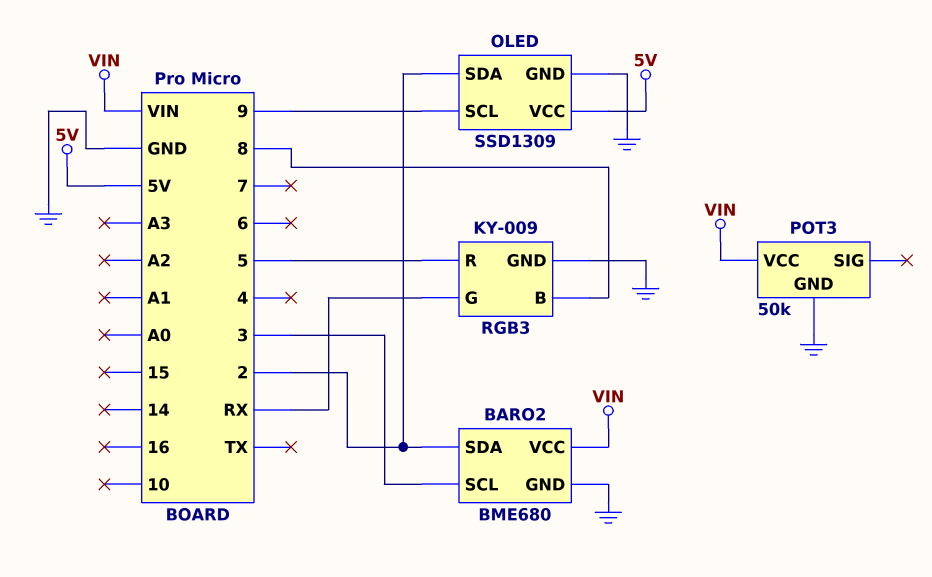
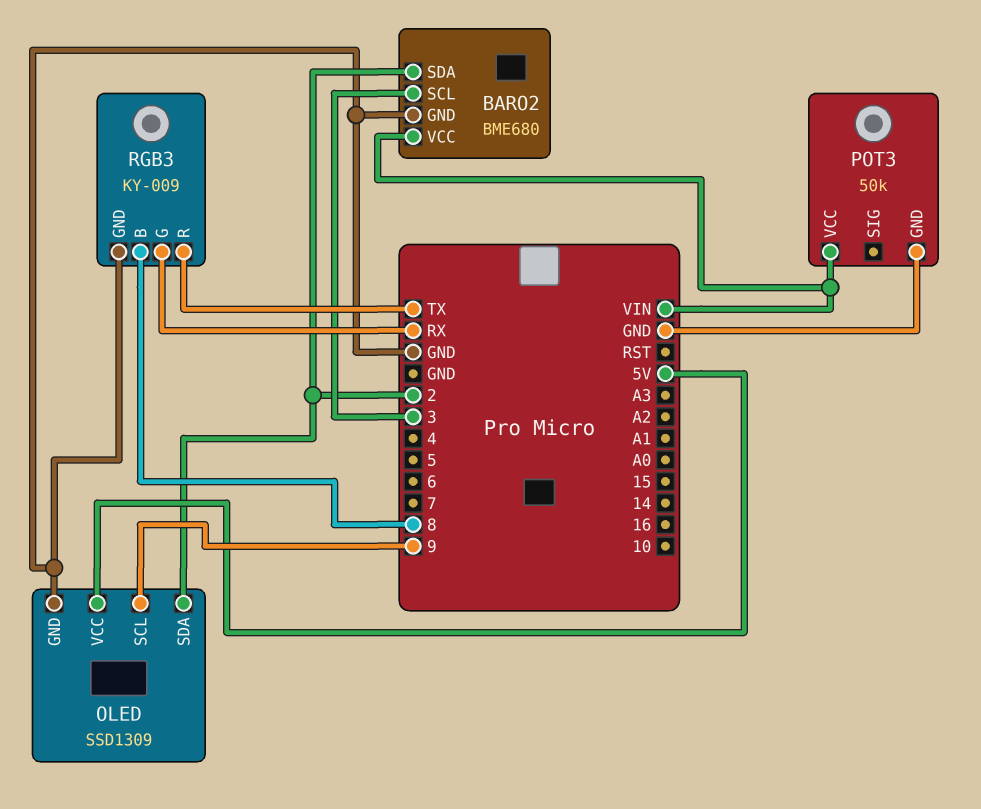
RGB3 pin R: 5 -> TX

